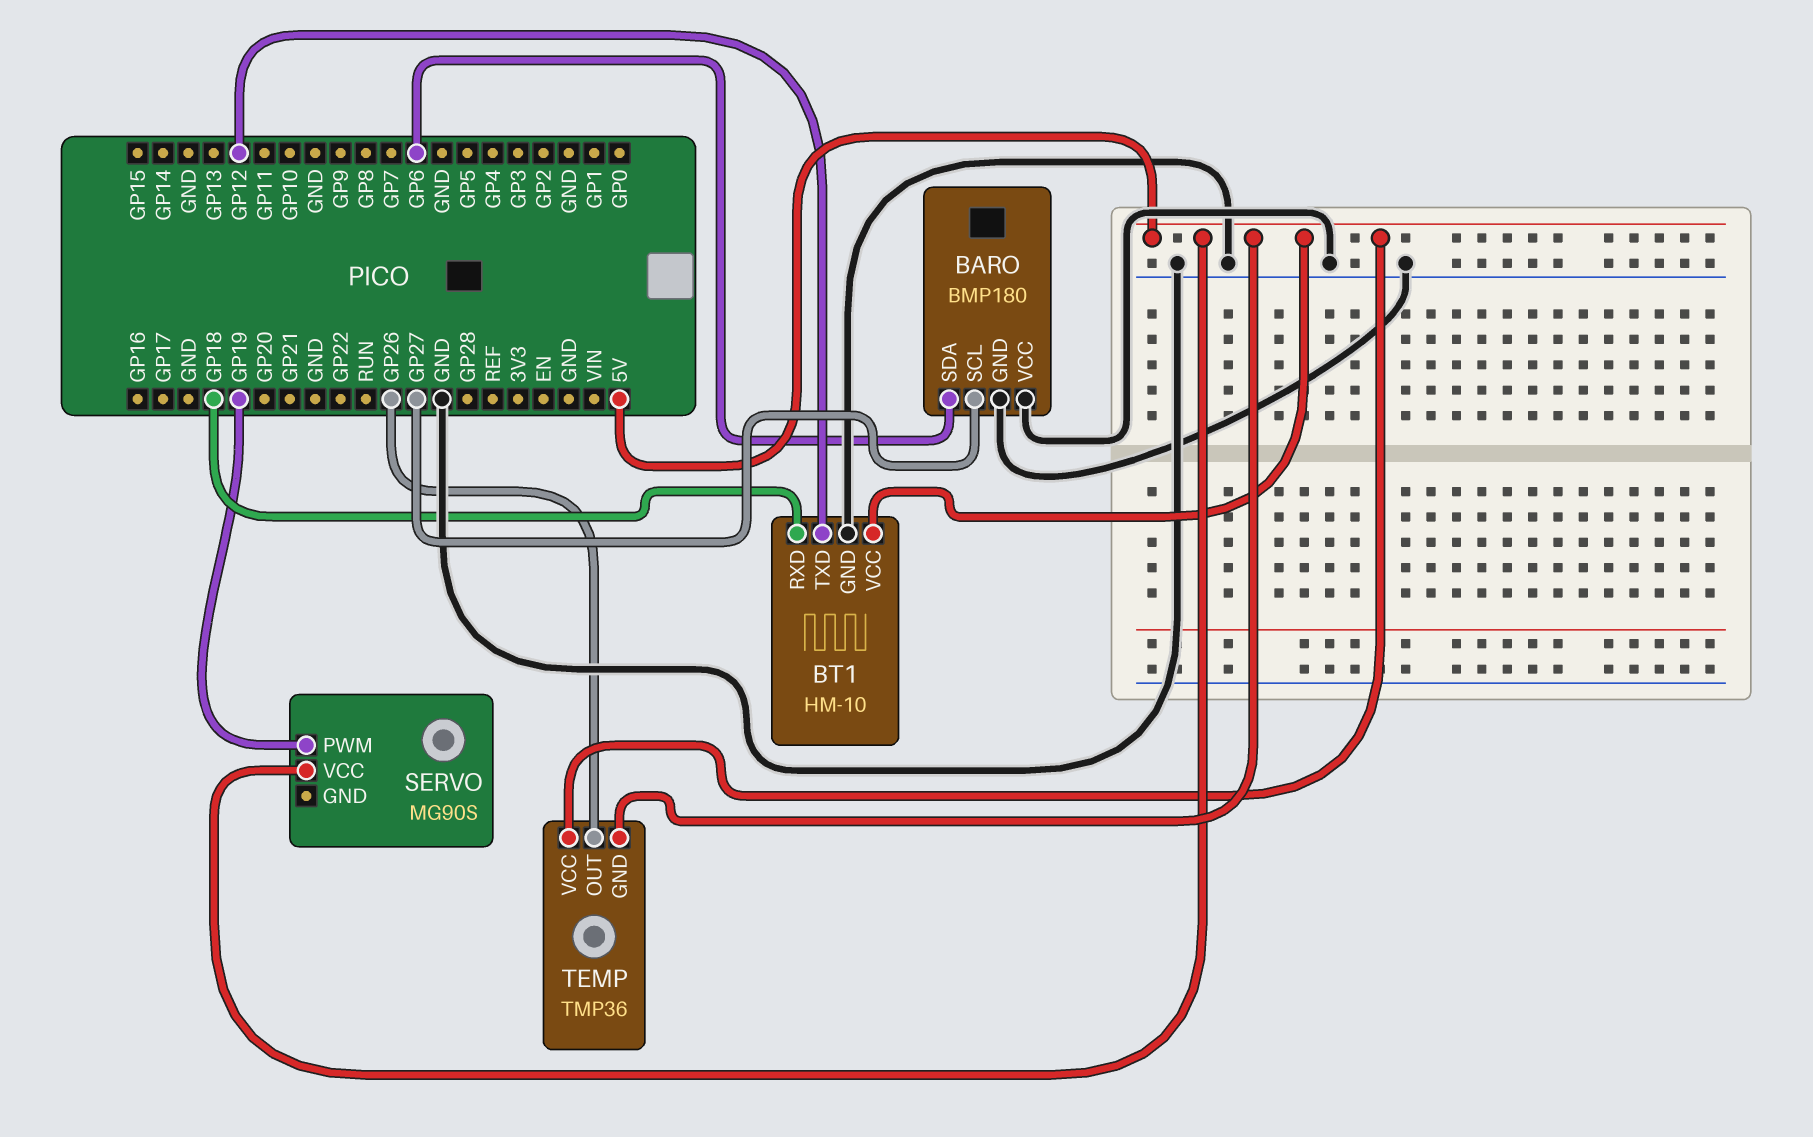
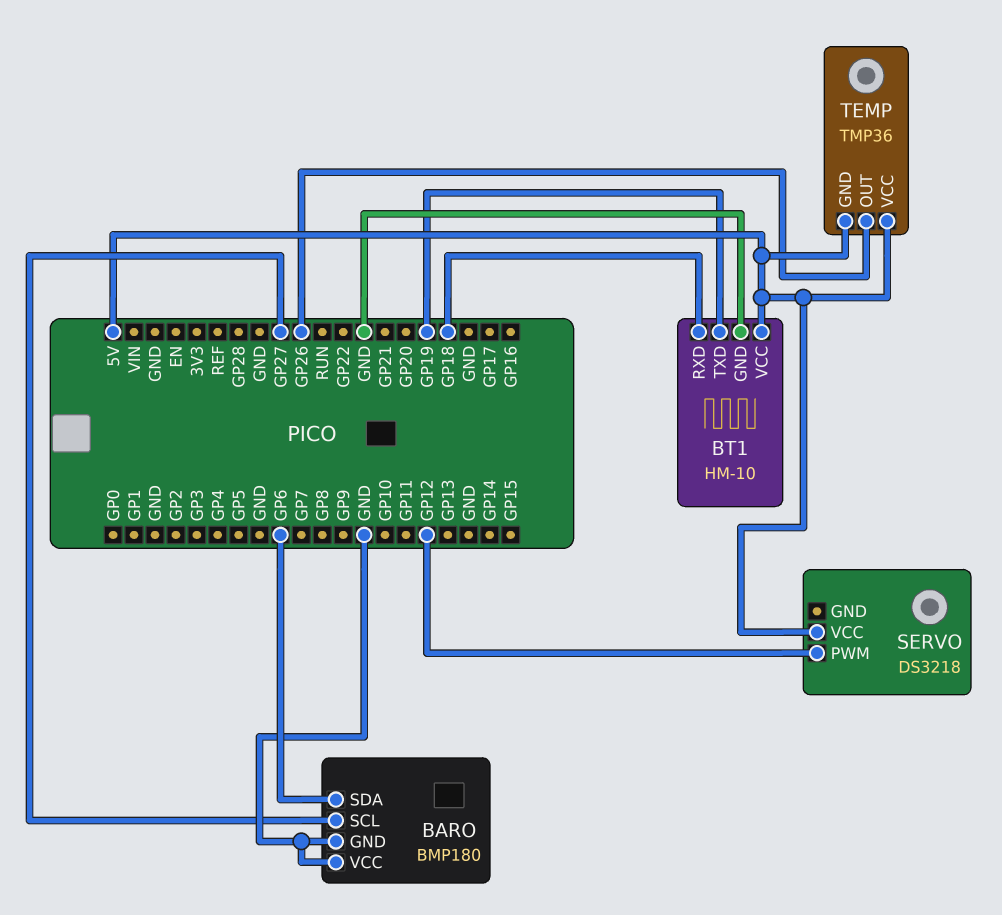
BT1 pin TXD: GP12 -> GP19
SERVO: MG90S -> DS3218
SERVO pin PWM: GP19 -> GP12

